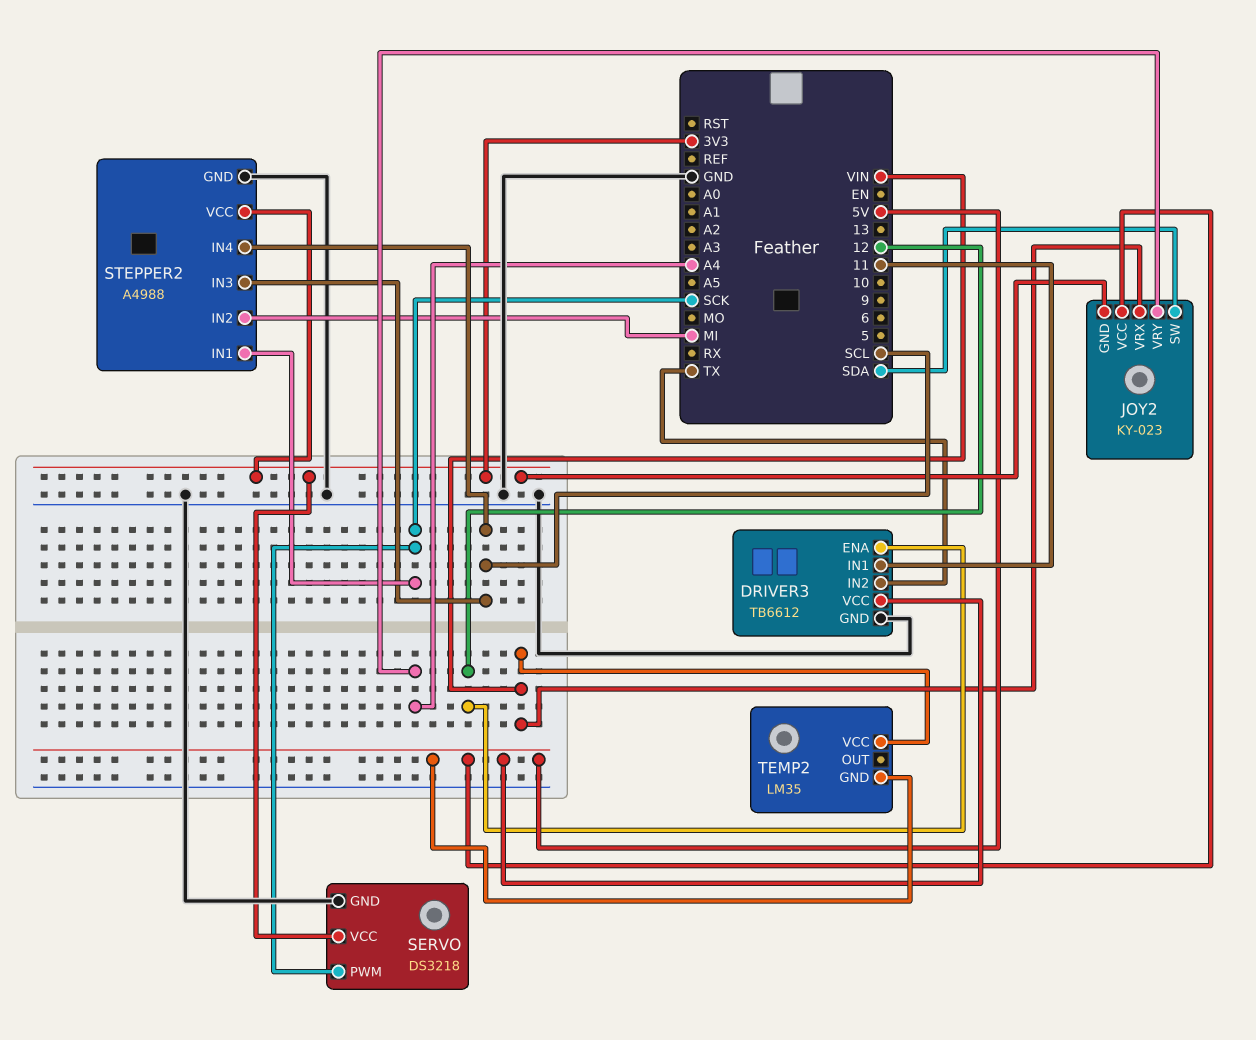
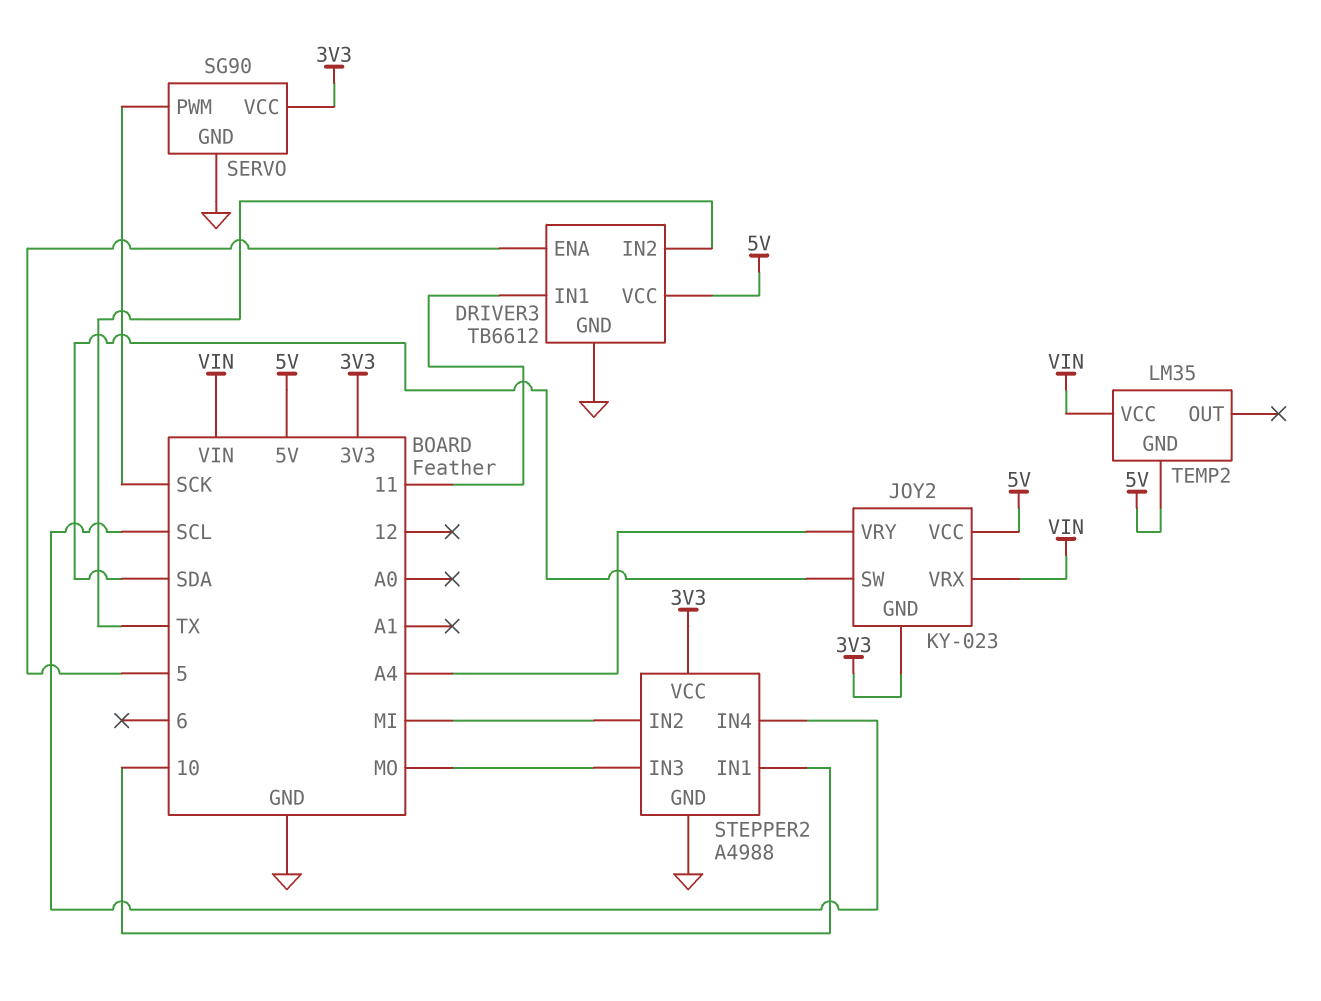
DRIVER3 pin ENA: 12 -> 5
SERVO: DS3218 -> SG90
STEPPER2 pin IN1: SCK -> 10
STEPPER2 pin IN3: SCL -> MO

